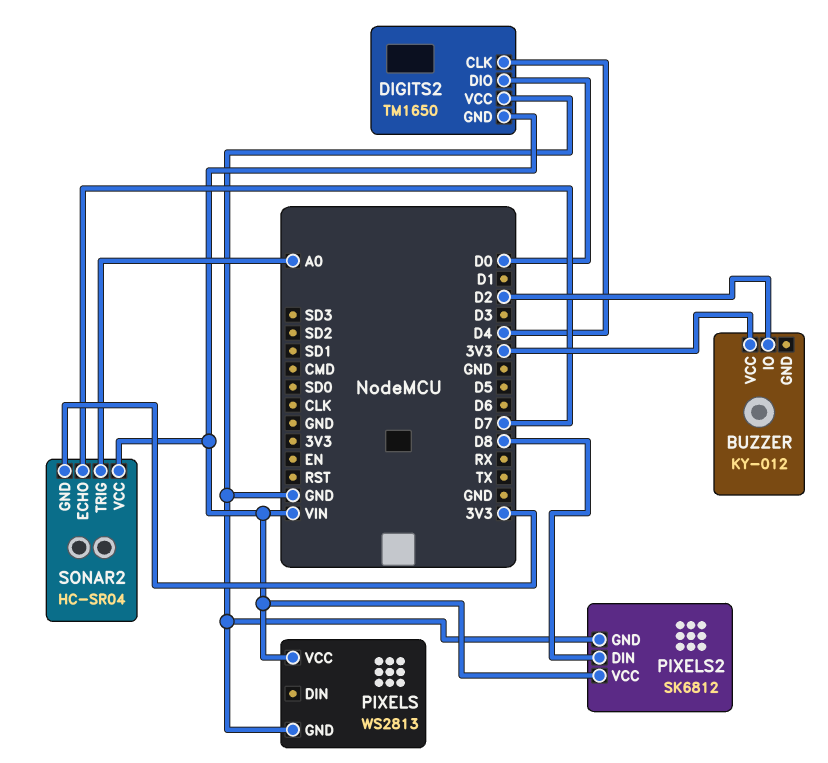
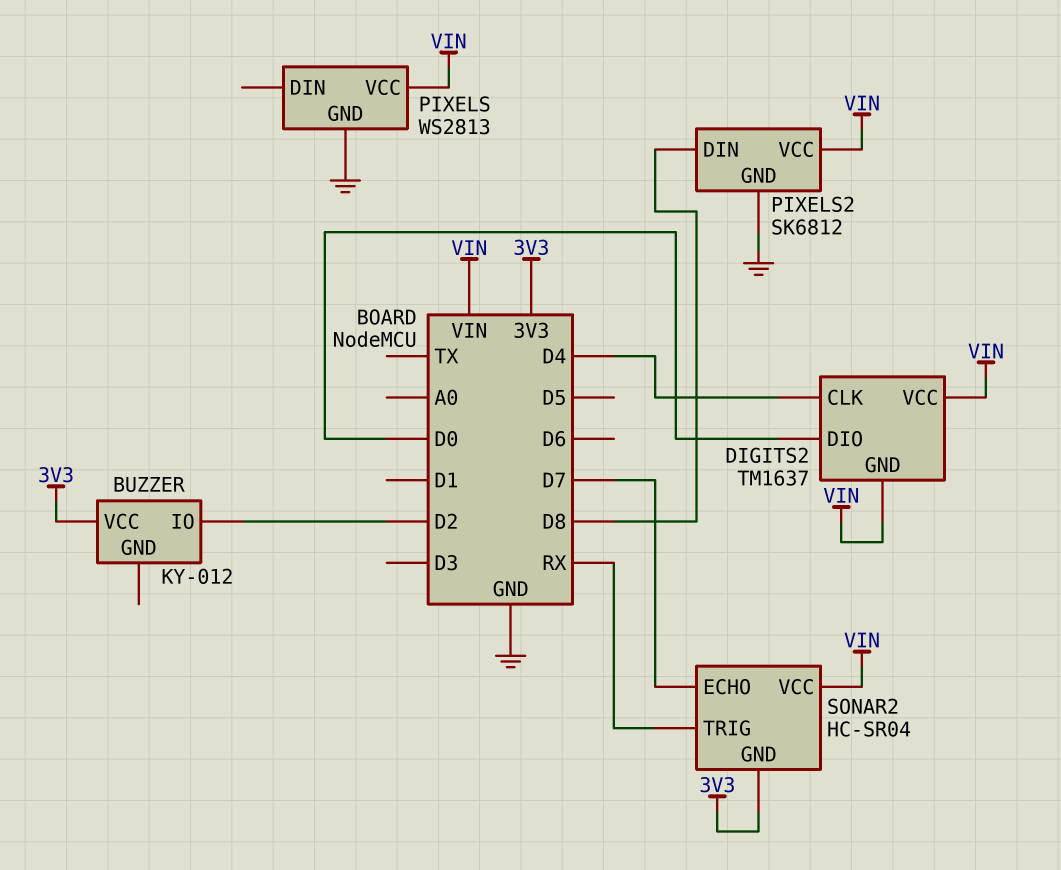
DIGITS2: TM1650 -> TM1637
DIGITS2 pin VCC: GND -> VIN
SONAR2 pin TRIG: A0 -> RX

